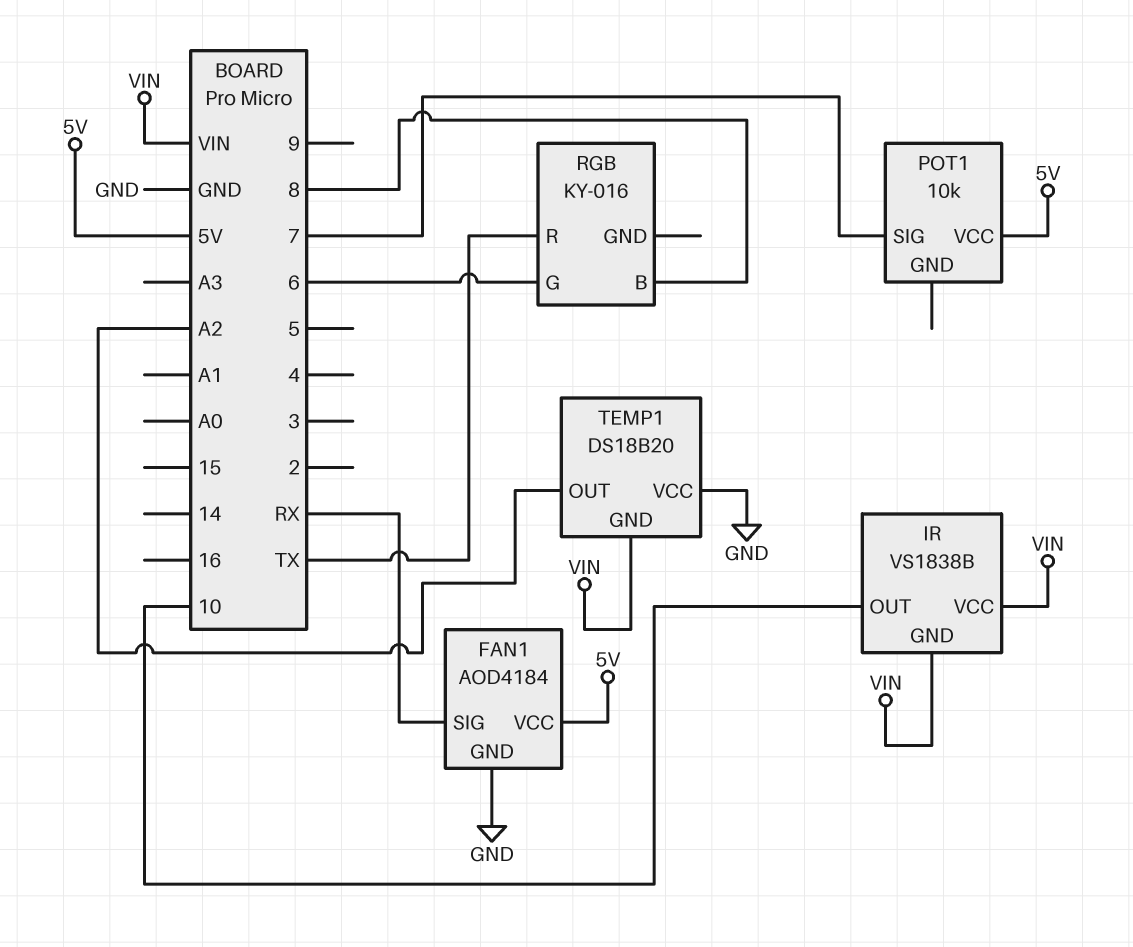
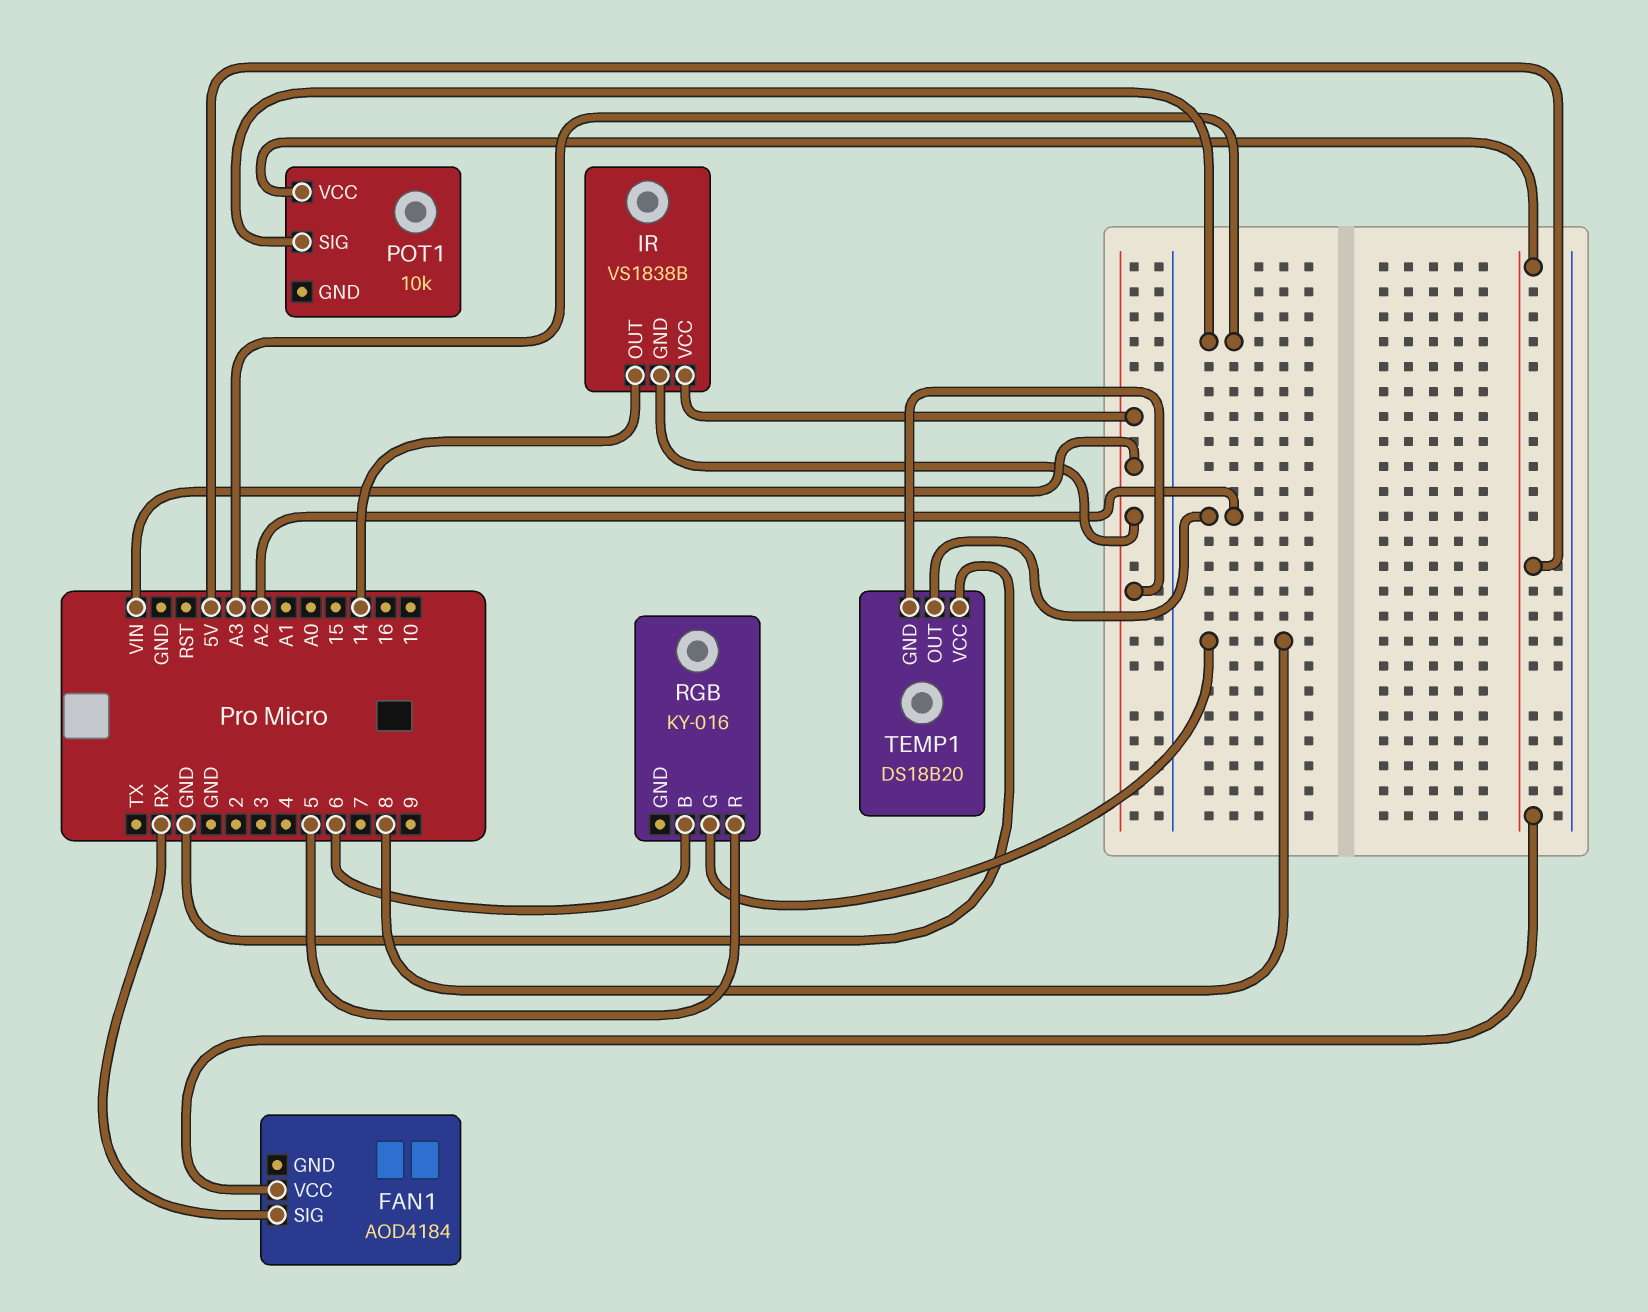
FAN1 pin GND: GND -> none
IR pin OUT: 10 -> 14
POT1 pin SIG: 7 -> A3
RGB pin B: 8 -> 6
RGB pin G: 6 -> 8
RGB pin R: TX -> 5

